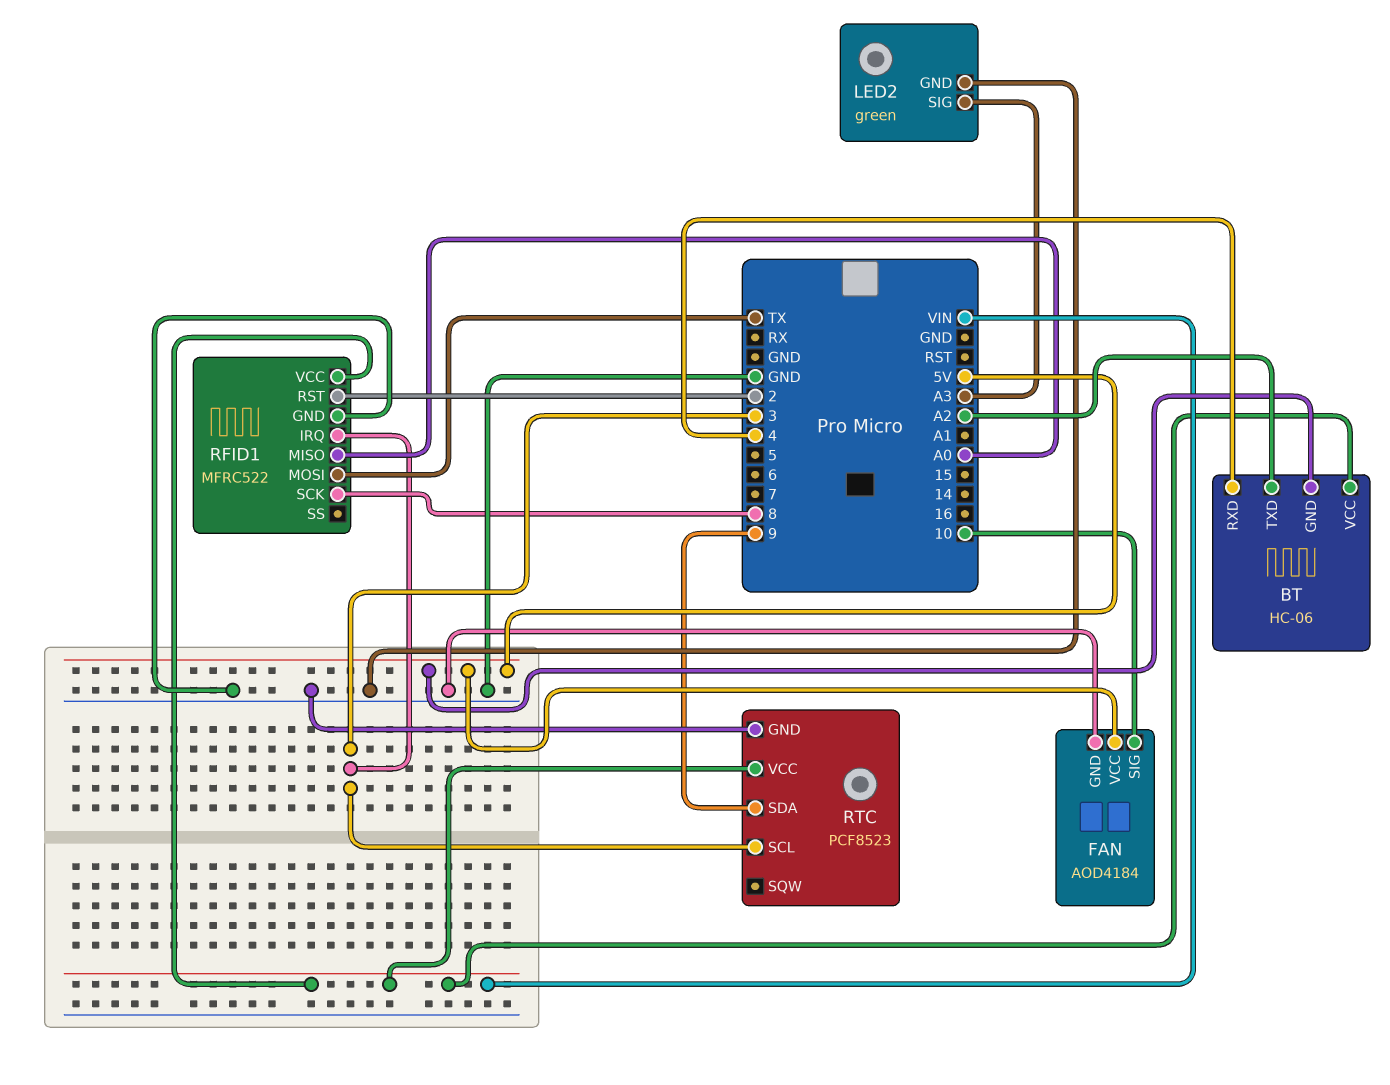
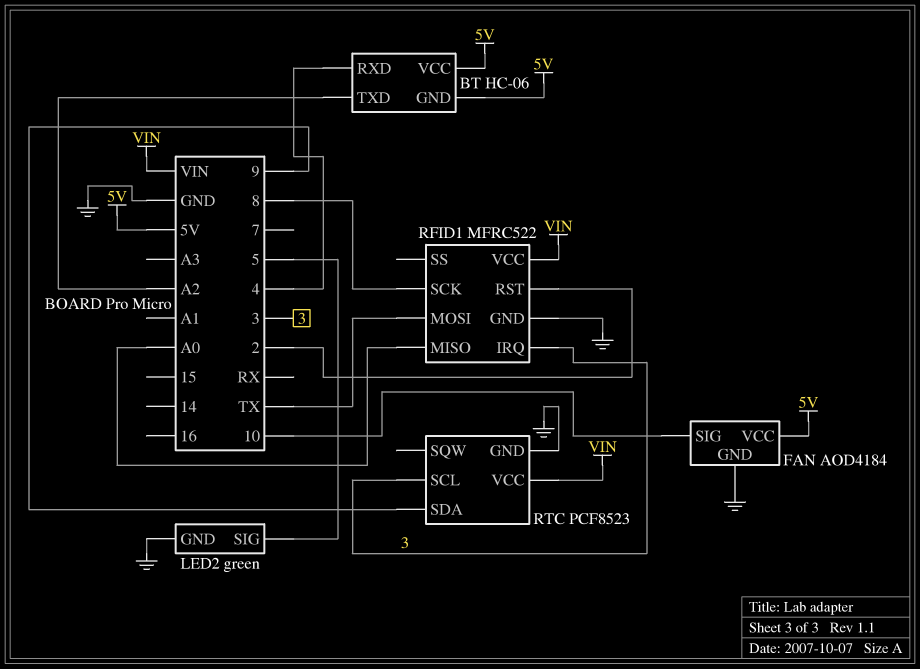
BT pin VCC: VIN -> 5V
LED2 pin SIG: A3 -> 5

